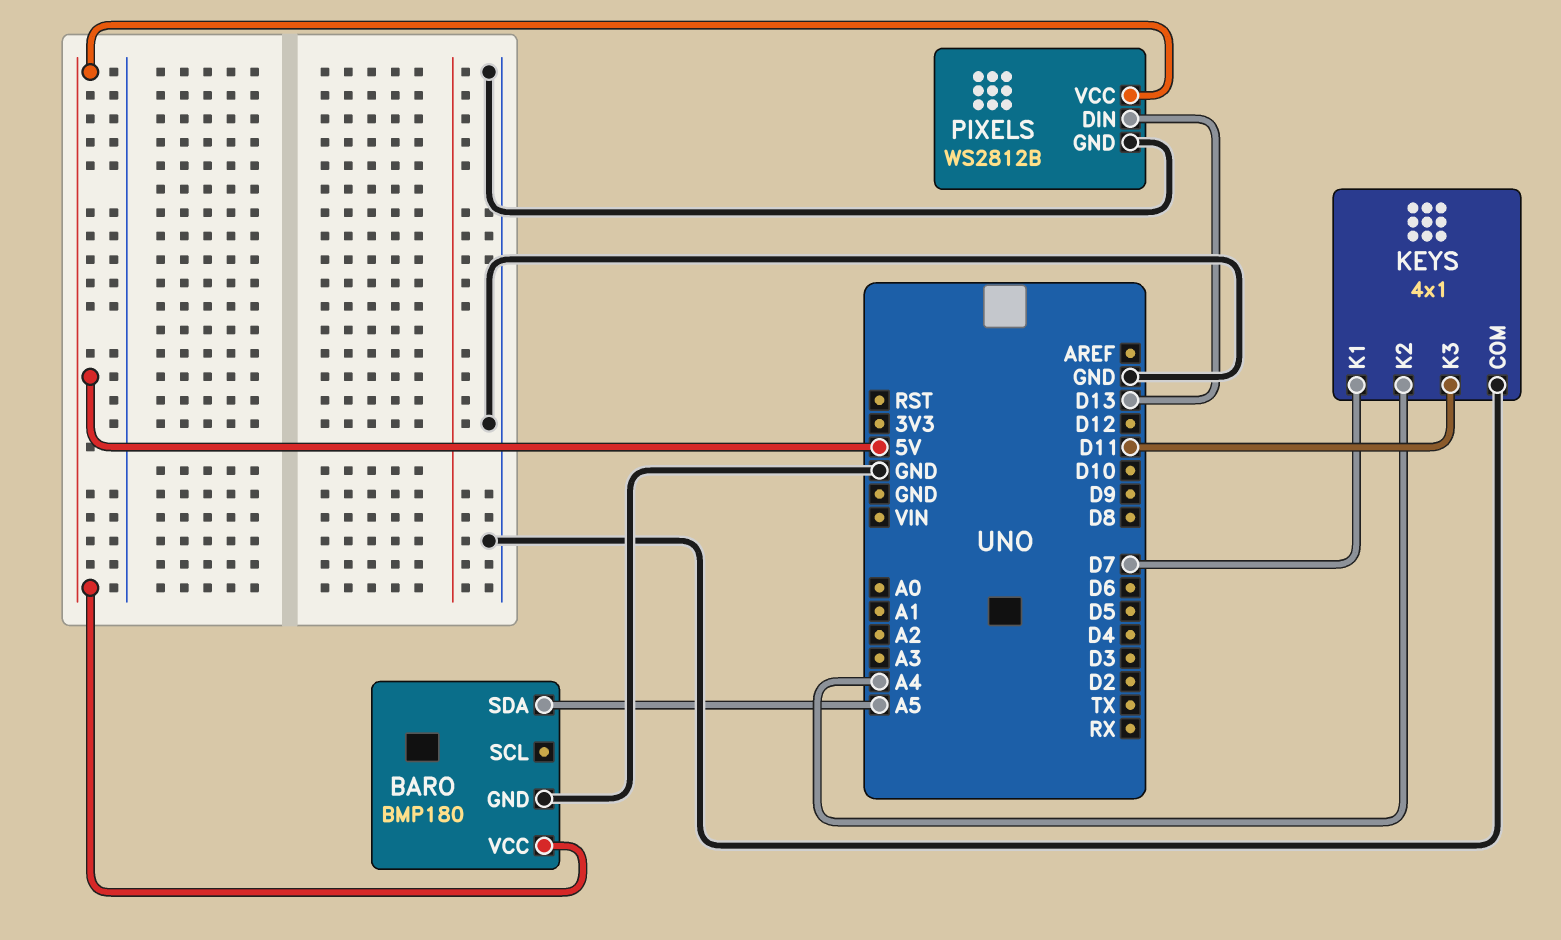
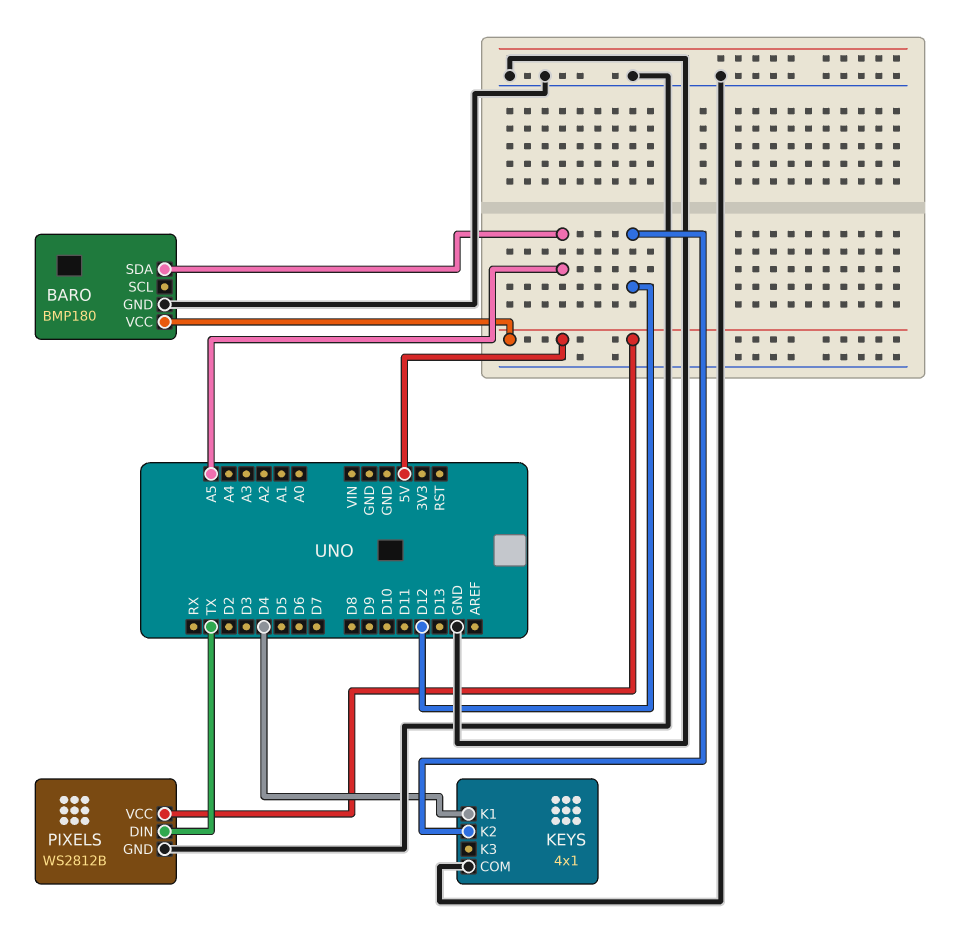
KEYS pin K1: D7 -> D4
KEYS pin K2: A4 -> D12
KEYS pin K3: D11 -> none
PIXELS pin DIN: D13 -> TX

